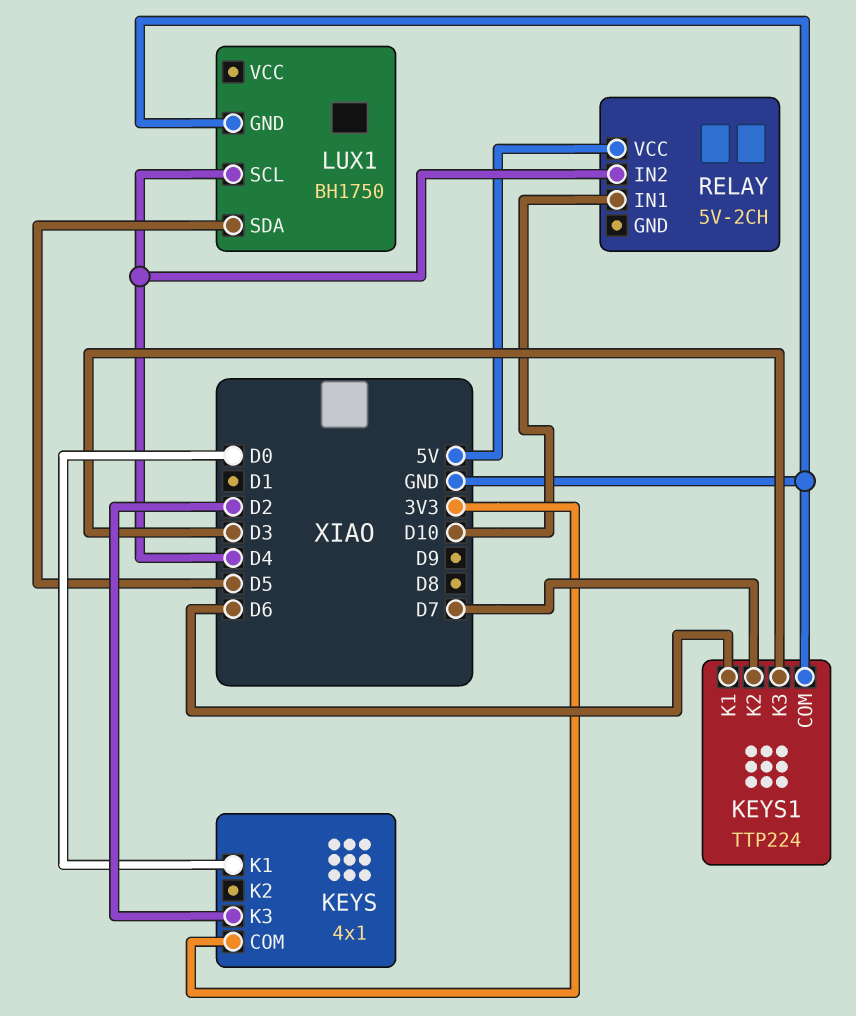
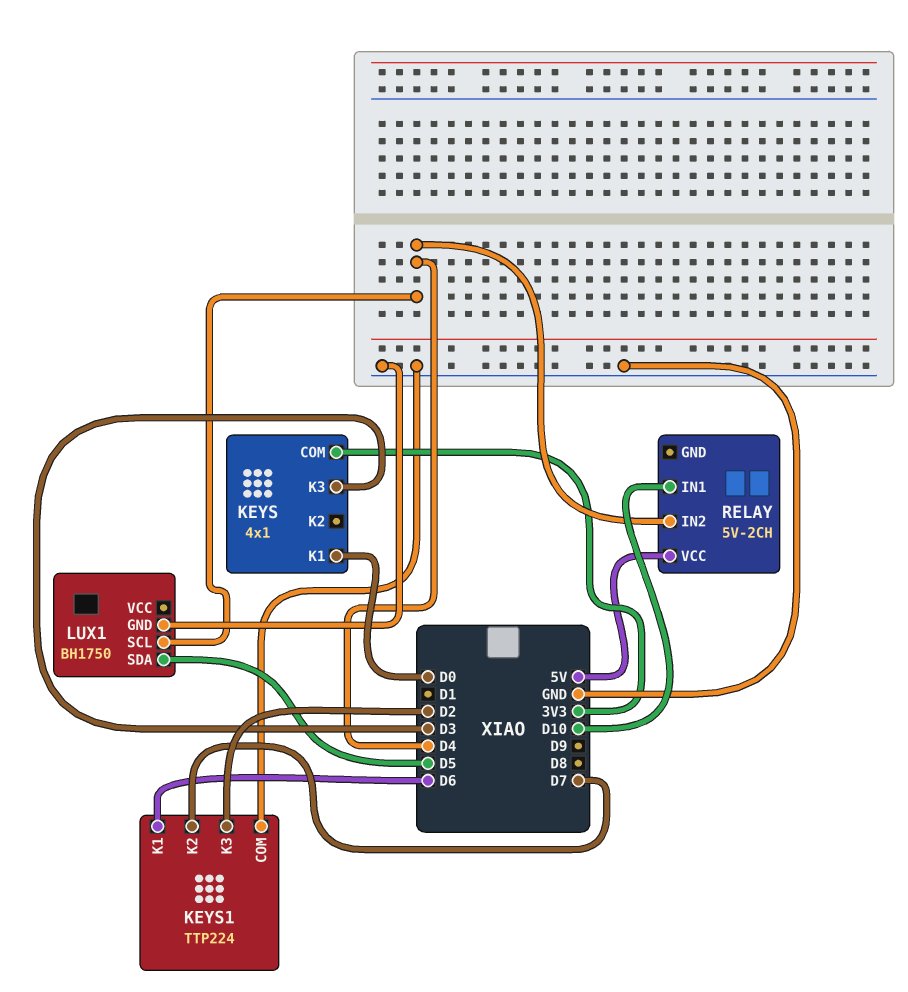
KEYS pin K3: D2 -> D3
KEYS1 pin K3: D3 -> D2

